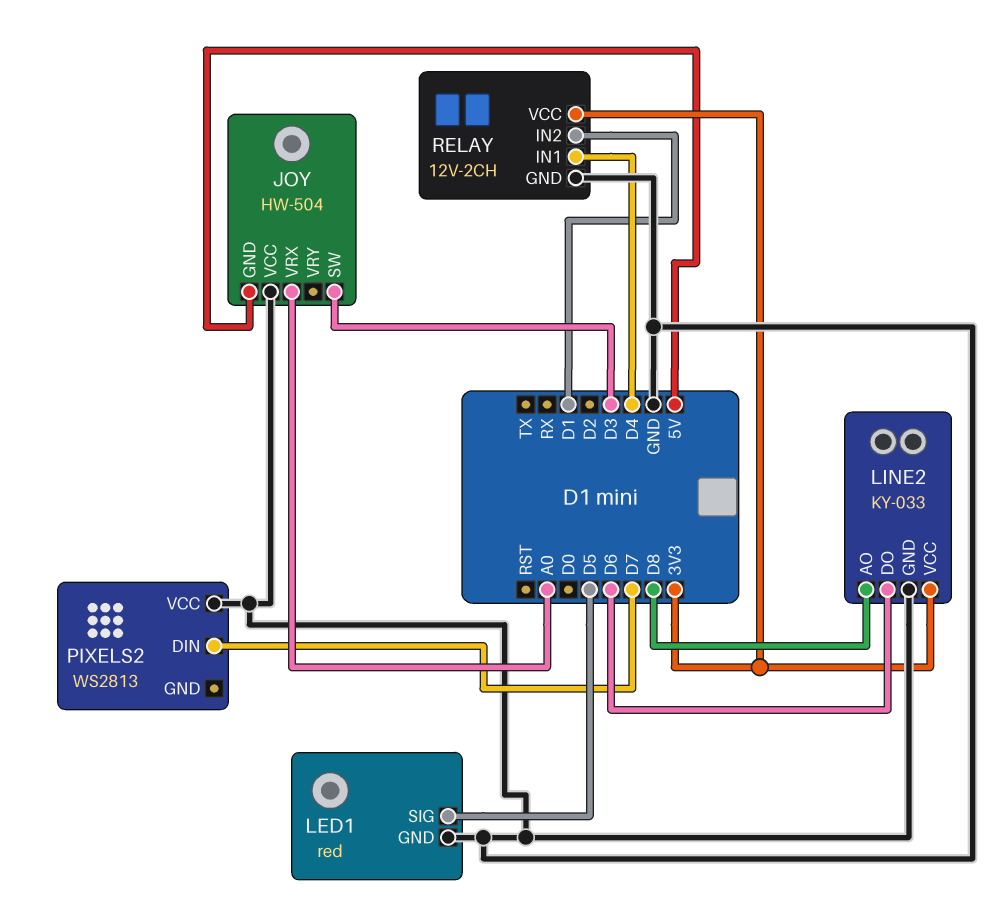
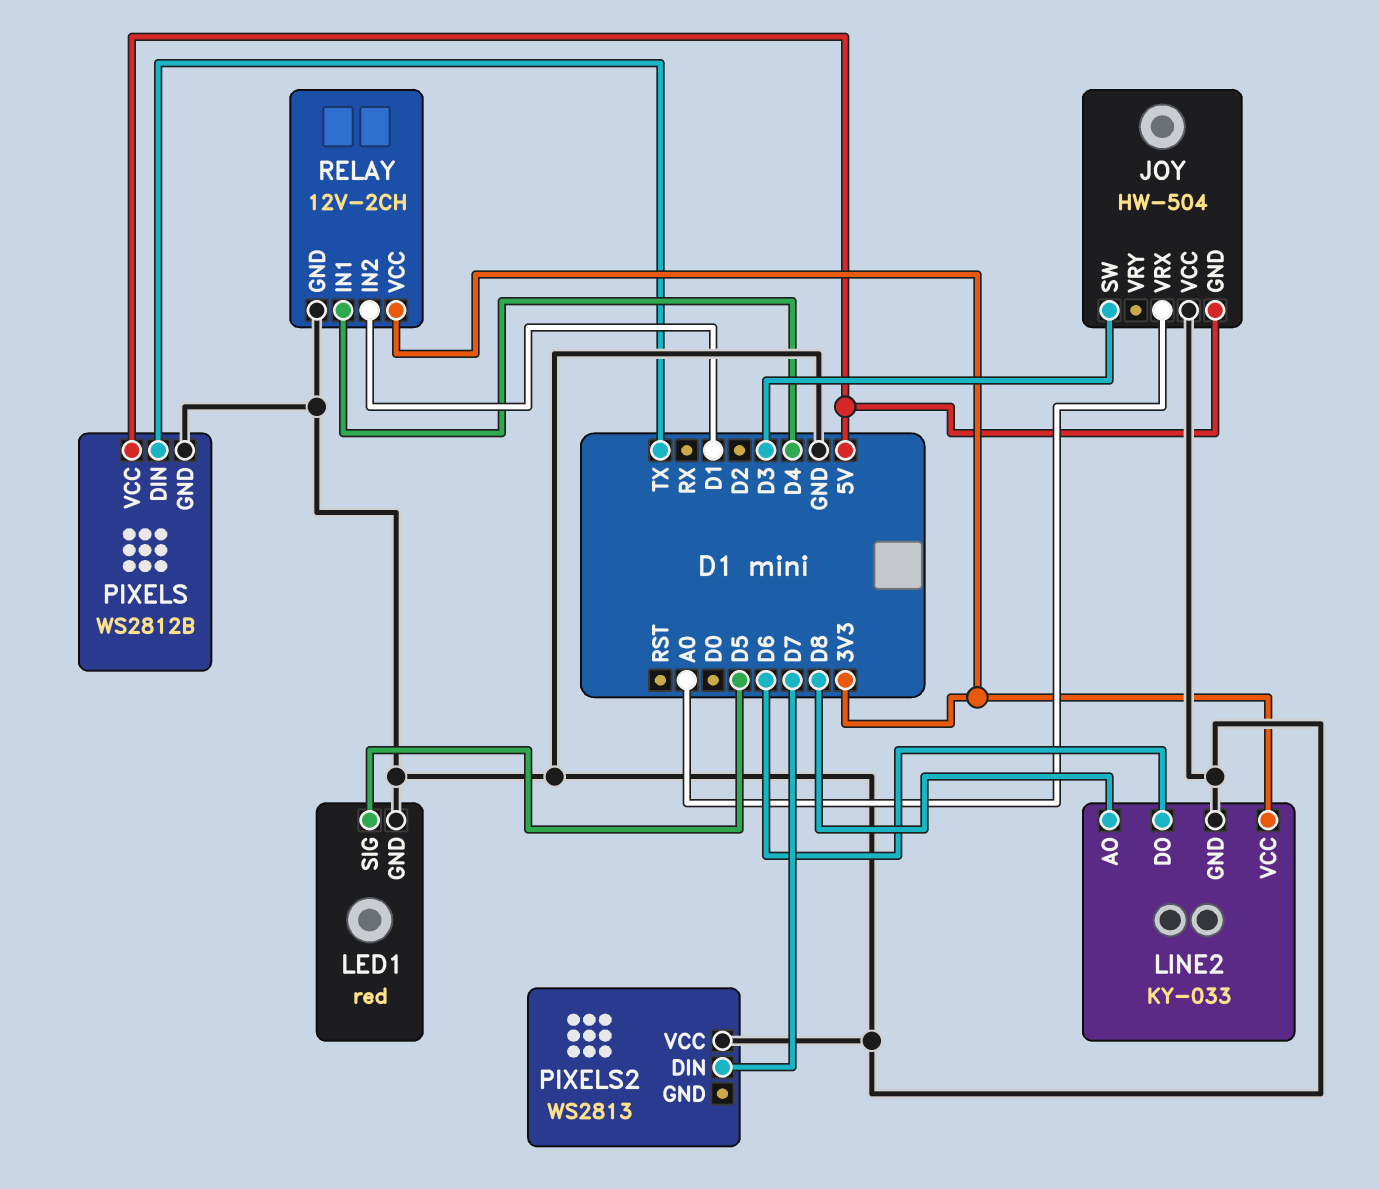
PIXELS: none -> WS2812B
PIXELS pin DIN: none -> TX
PIXELS pin GND: none -> GND
PIXELS pin VCC: none -> 5V

